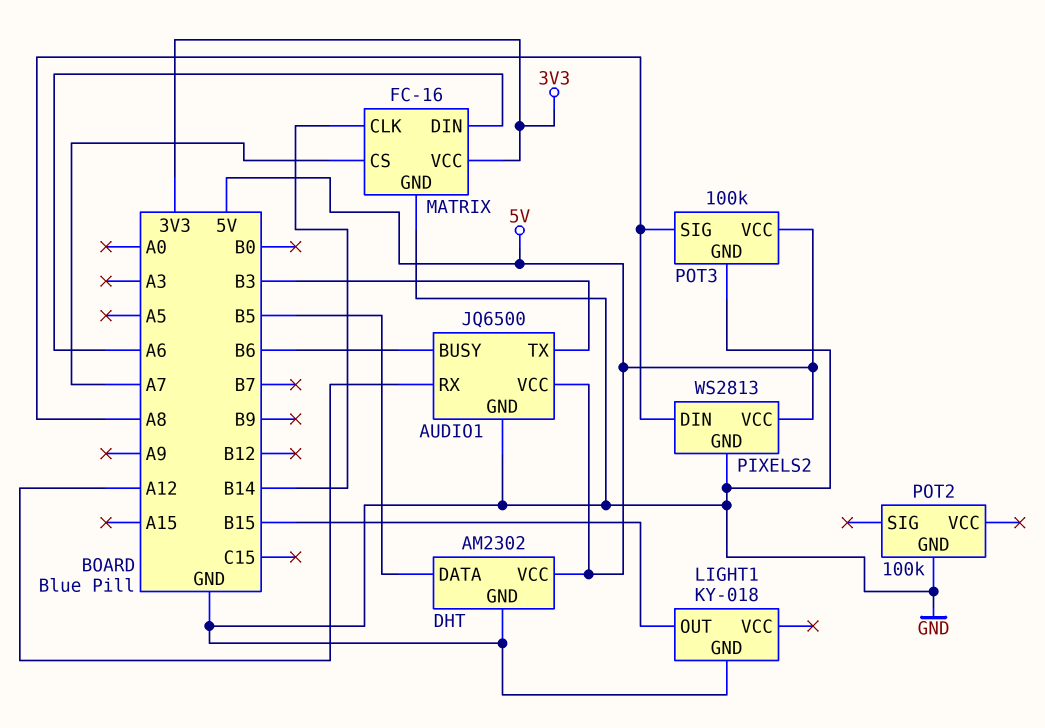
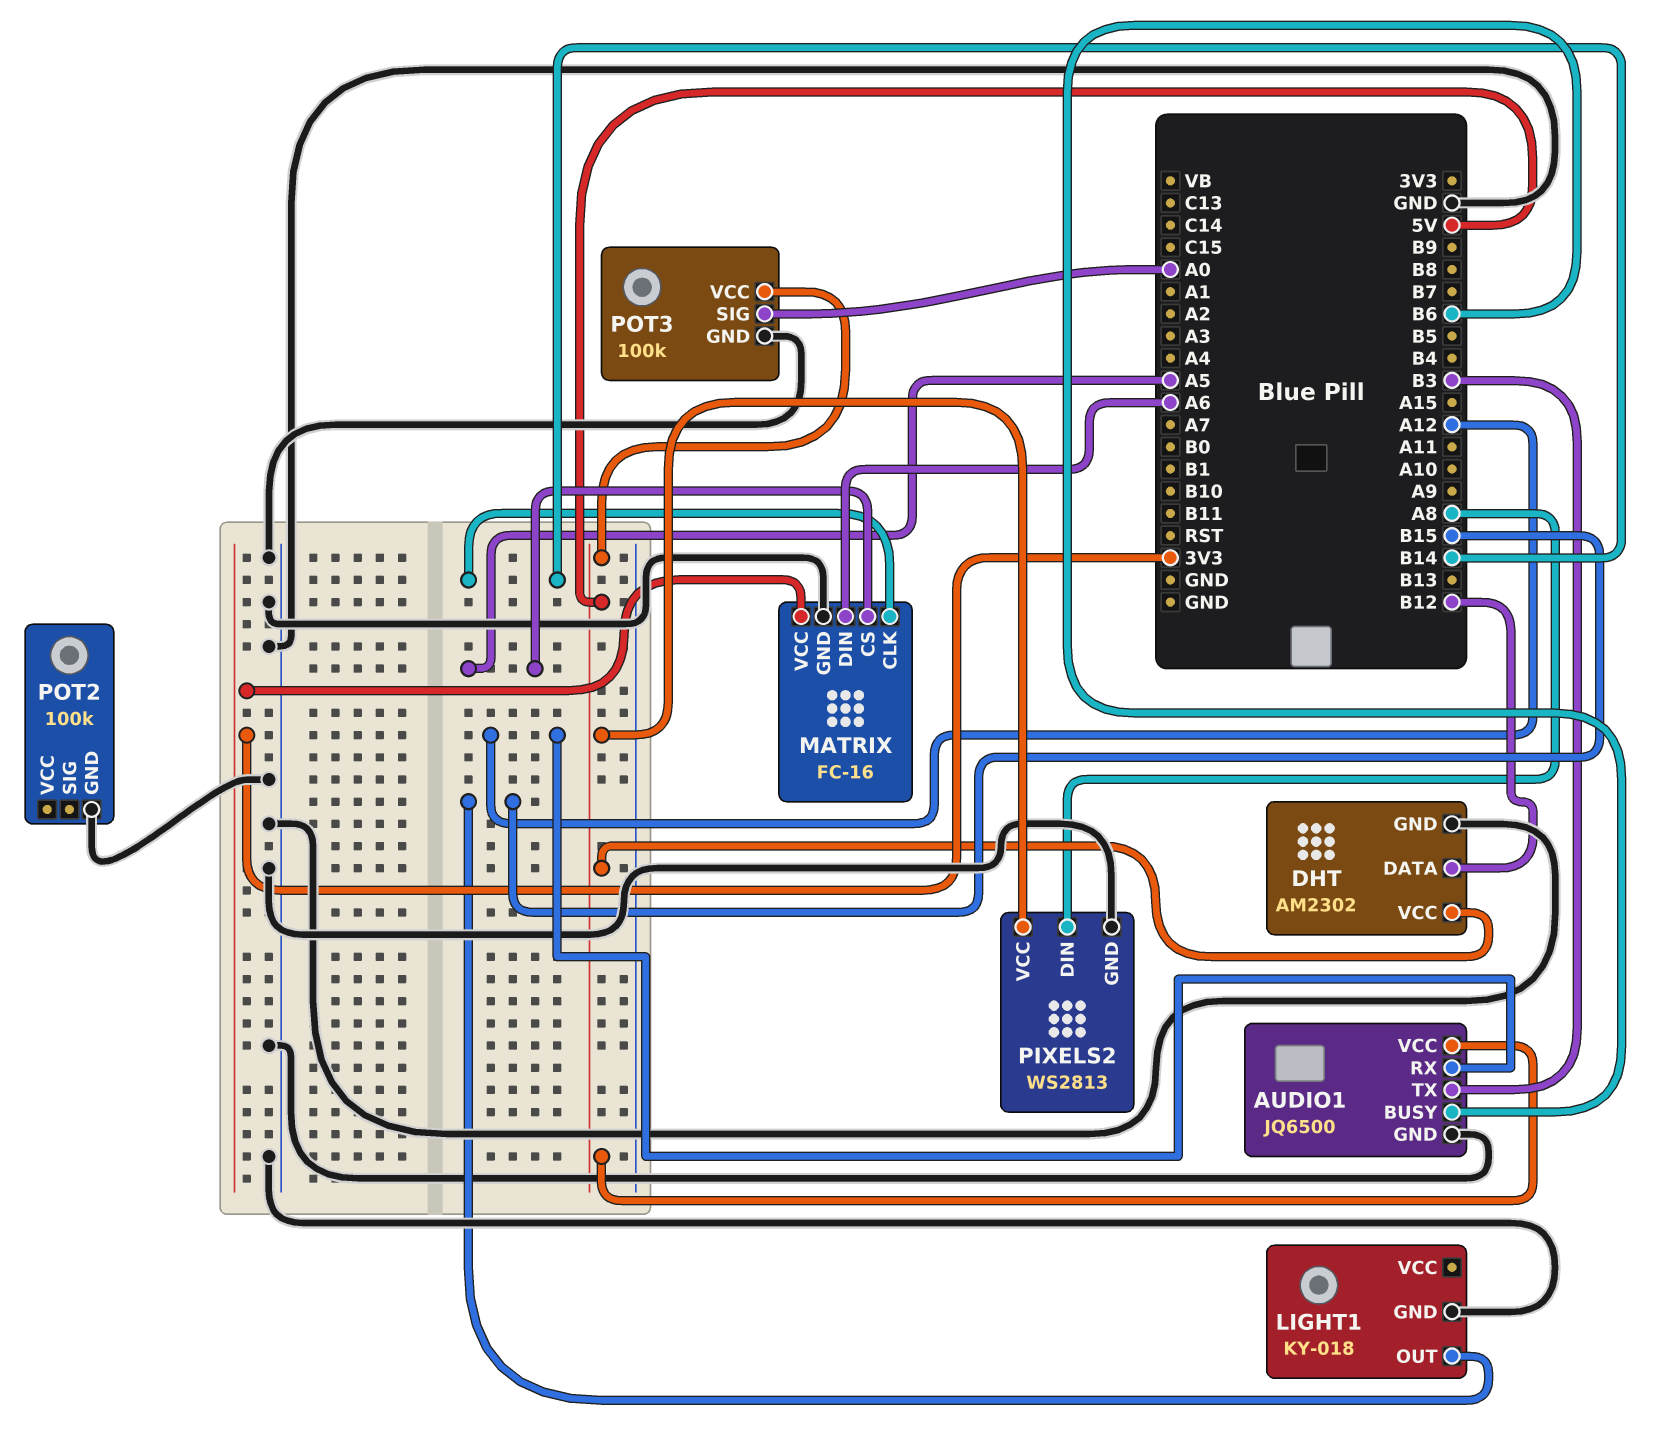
DHT pin DATA: B5 -> B12
MATRIX pin CS: A7 -> A5
POT3 pin SIG: A8 -> A0

